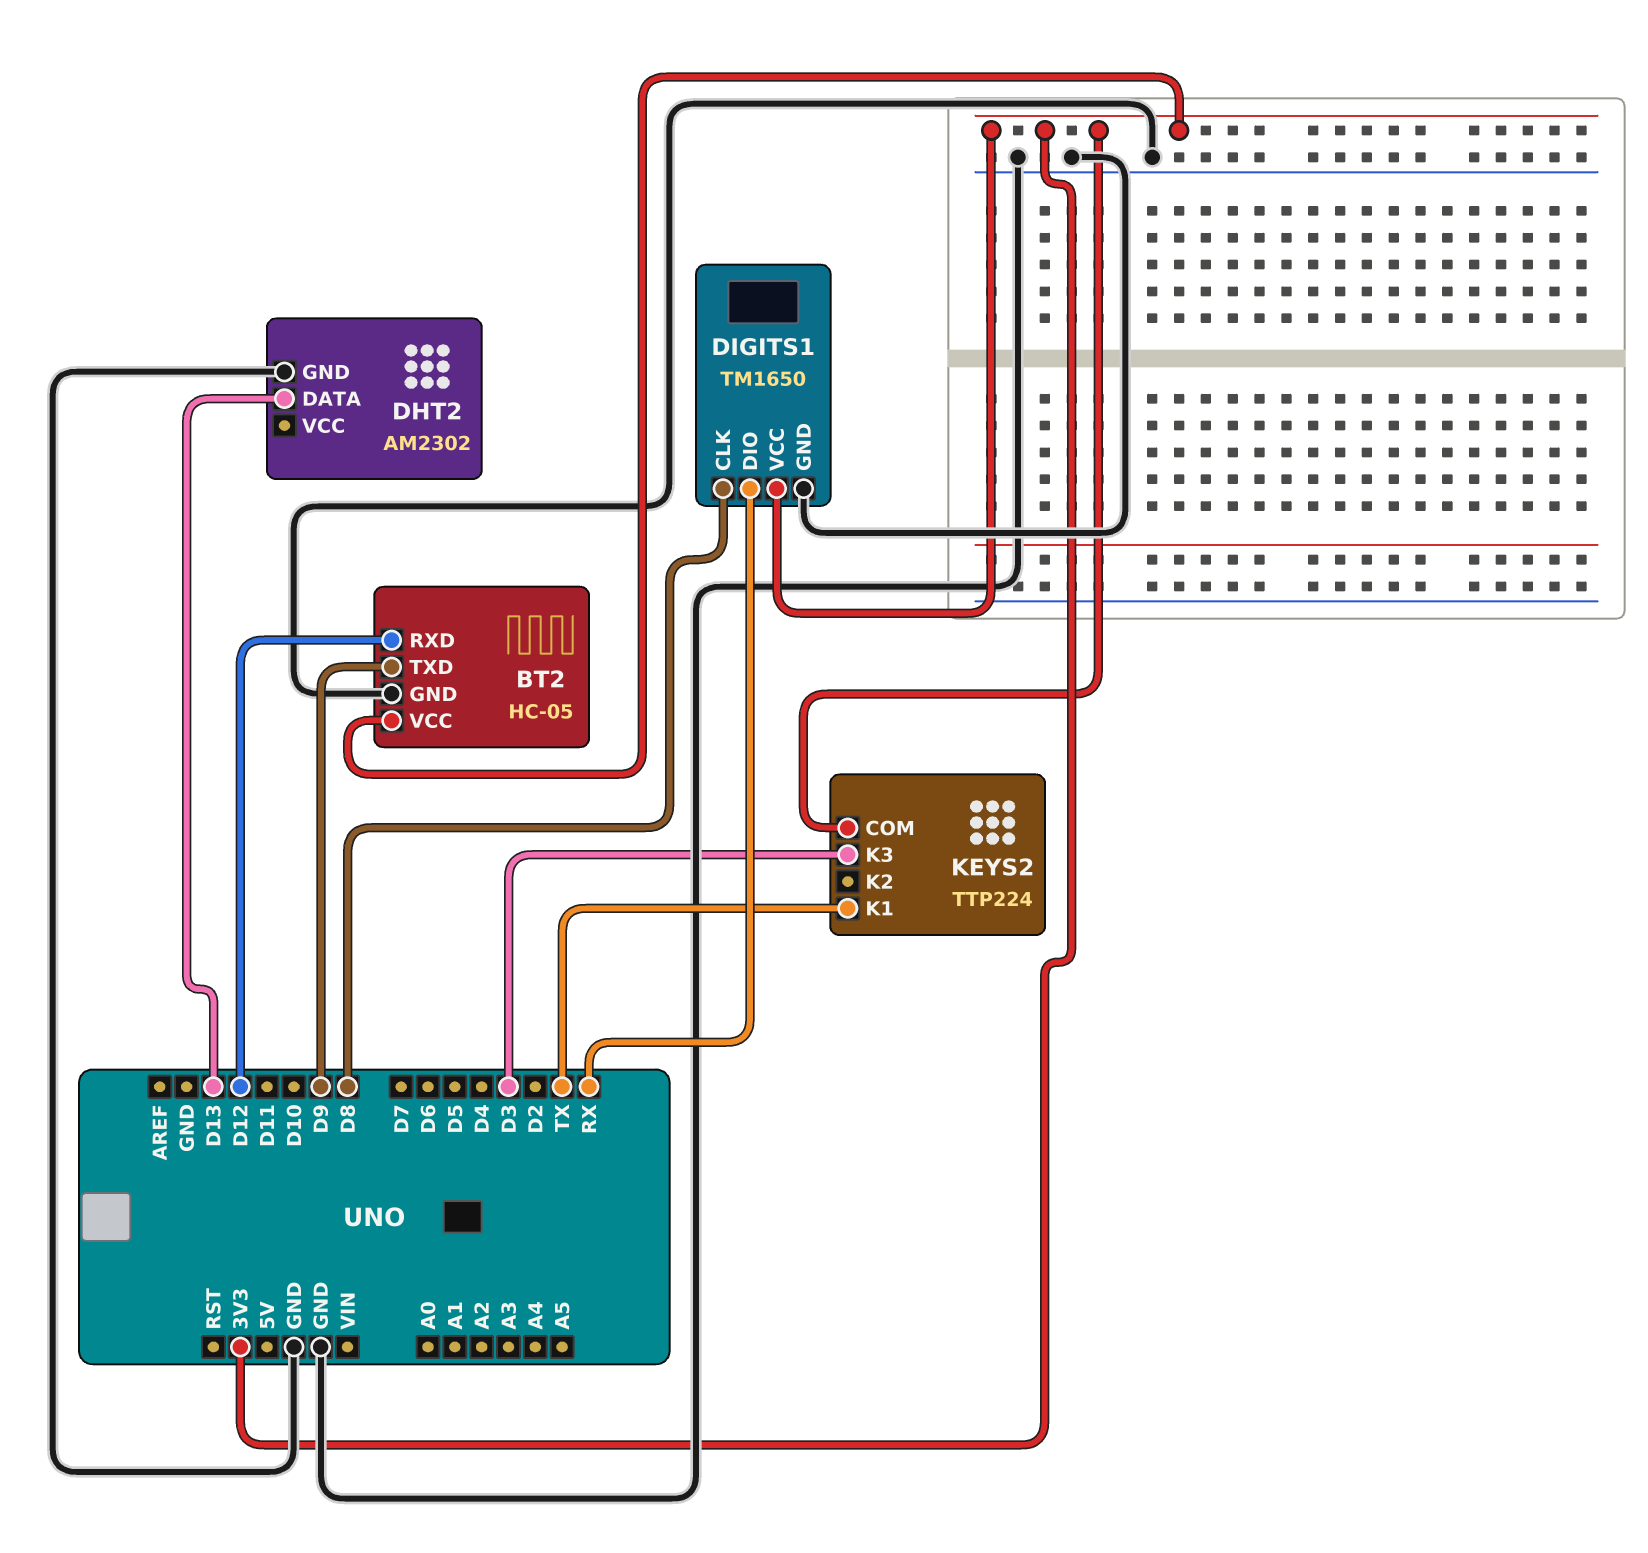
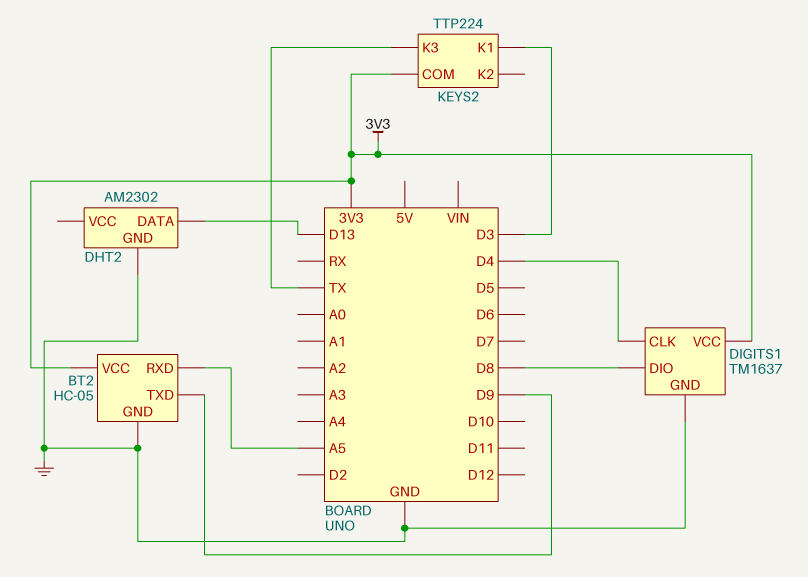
BT2 pin RXD: D12 -> A5
DIGITS1: TM1650 -> TM1637
DIGITS1 pin CLK: D8 -> D4
DIGITS1 pin DIO: RX -> D8
KEYS2 pin K1: TX -> D3
KEYS2 pin K3: D3 -> TX

